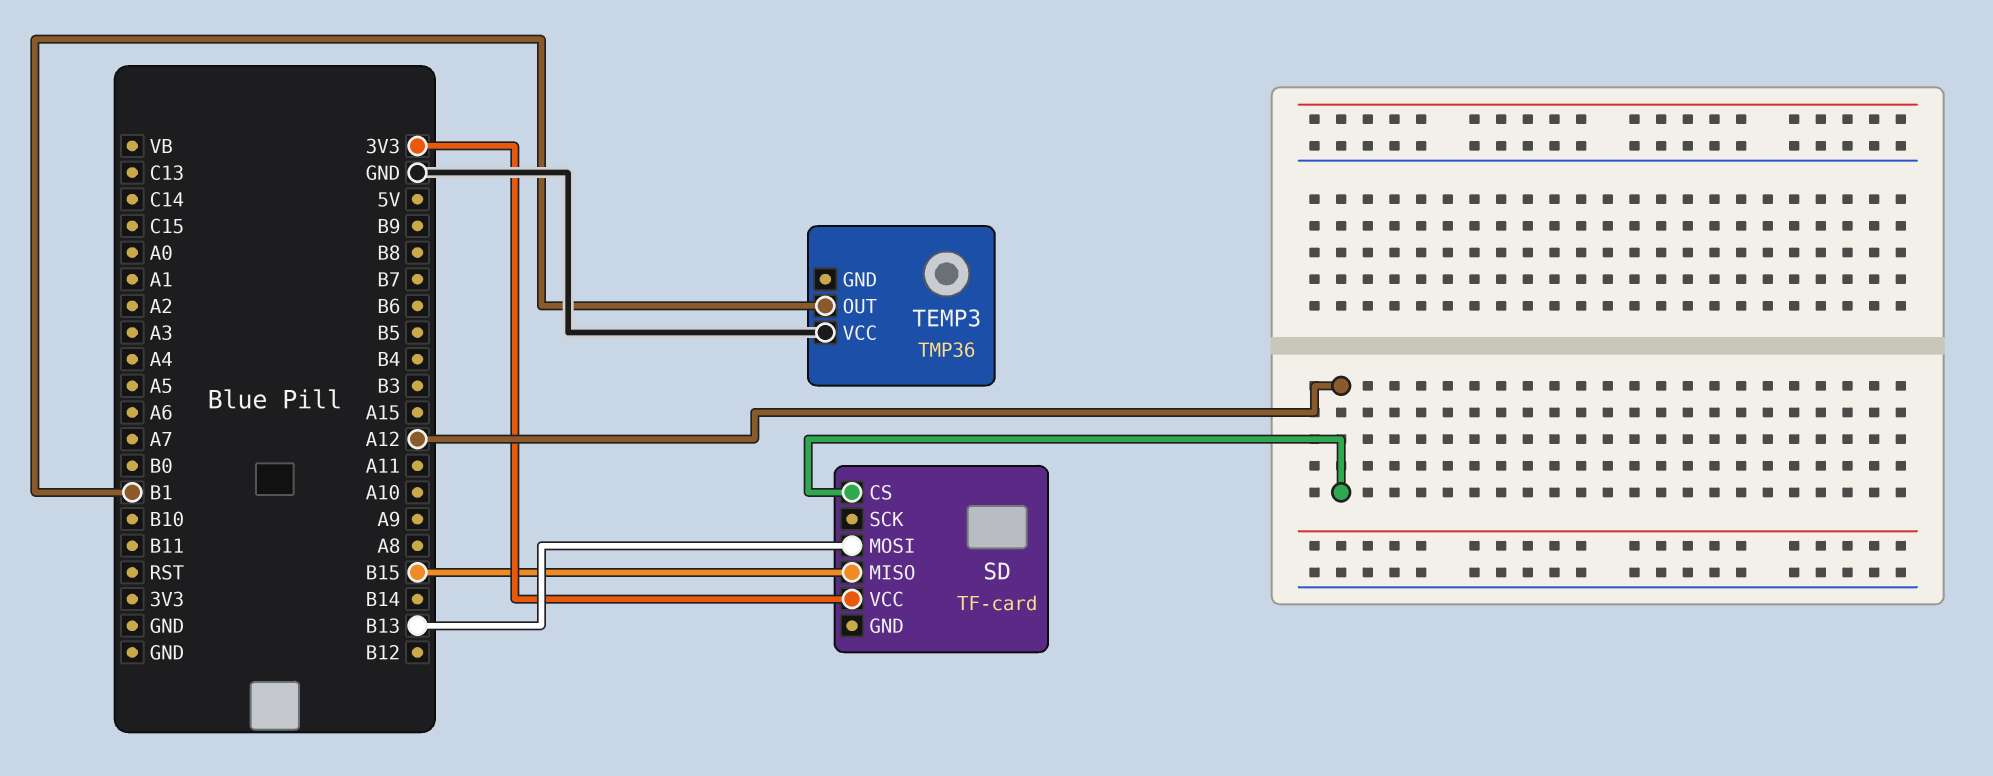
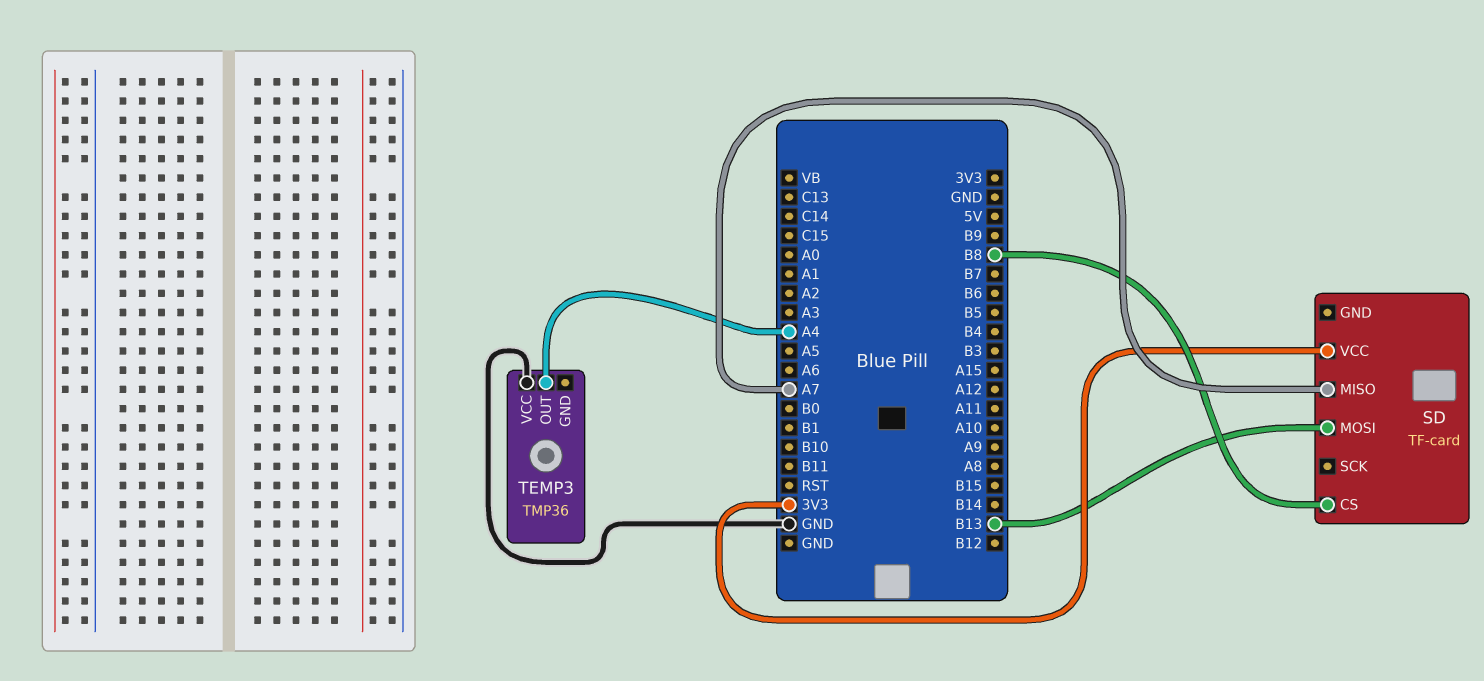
SD pin CS: A12 -> B8
SD pin MISO: B15 -> A7
TEMP3 pin OUT: B1 -> A4

